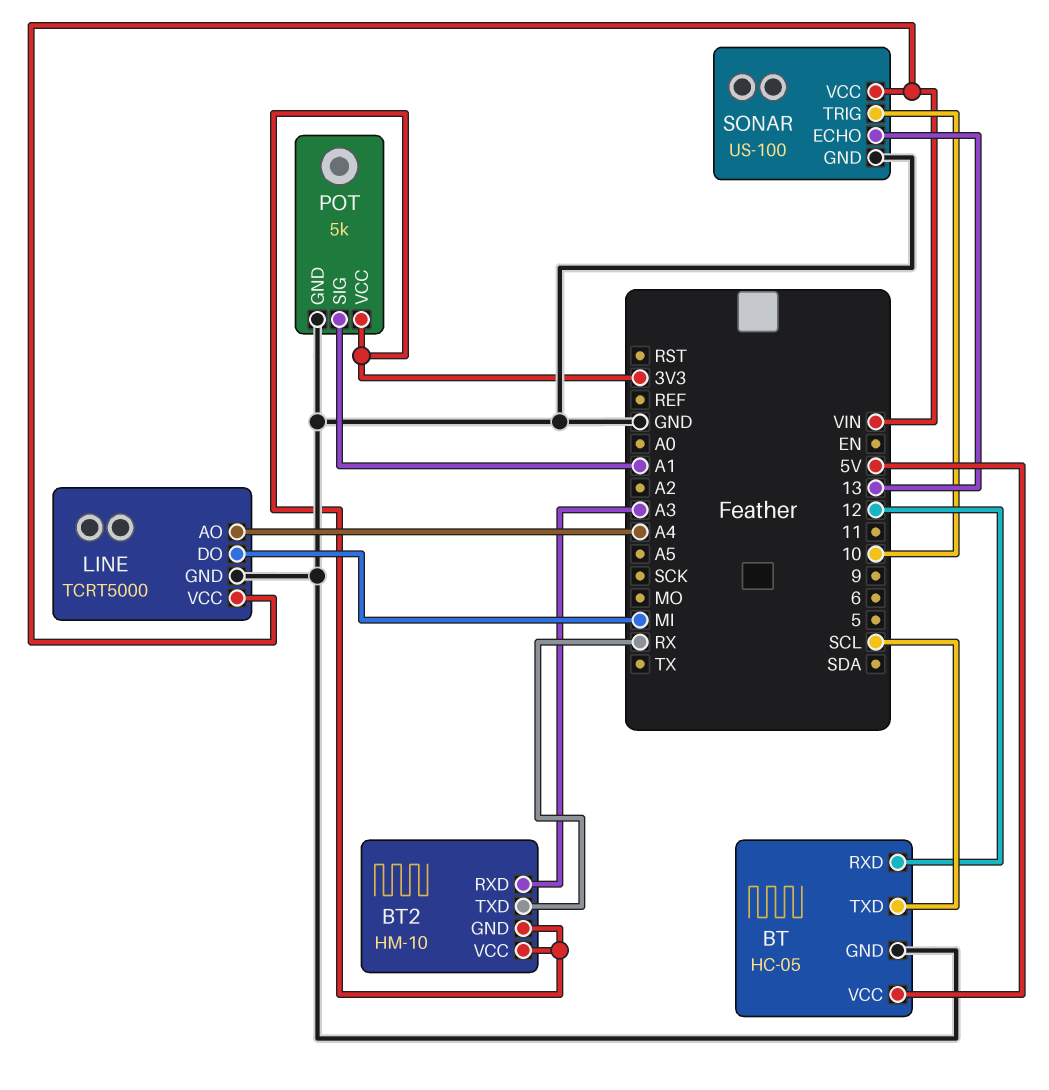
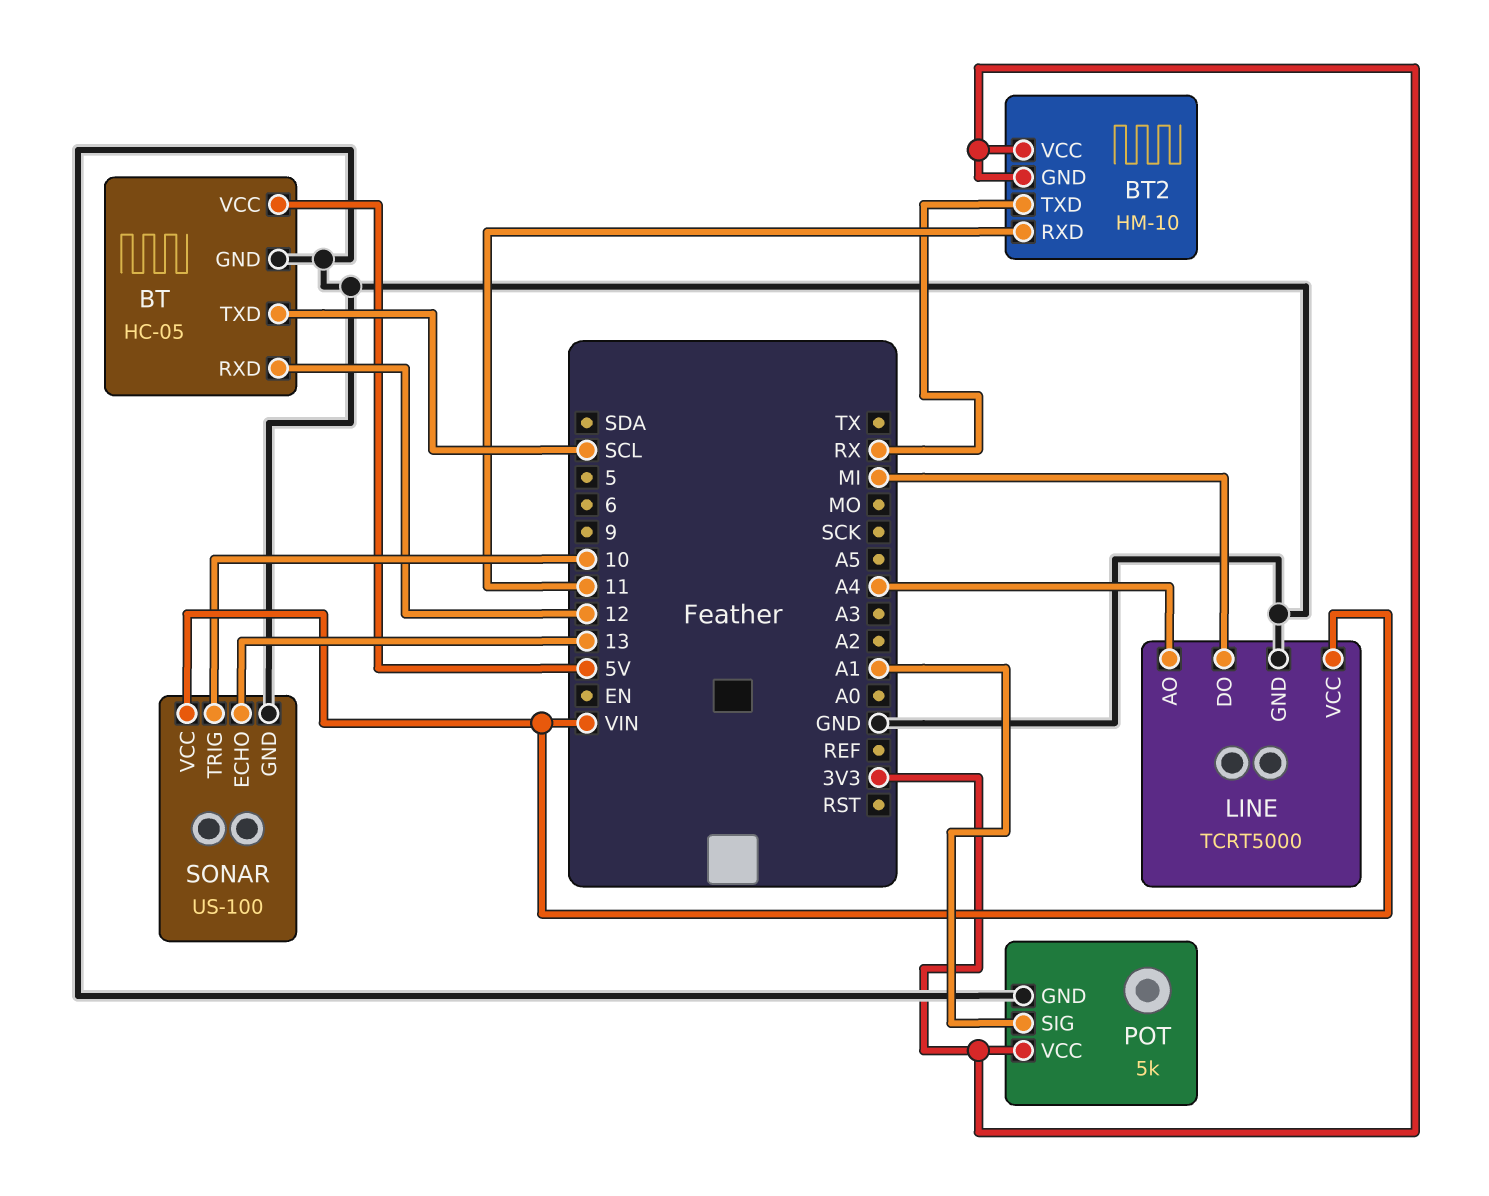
BT2 pin RXD: A3 -> 11

